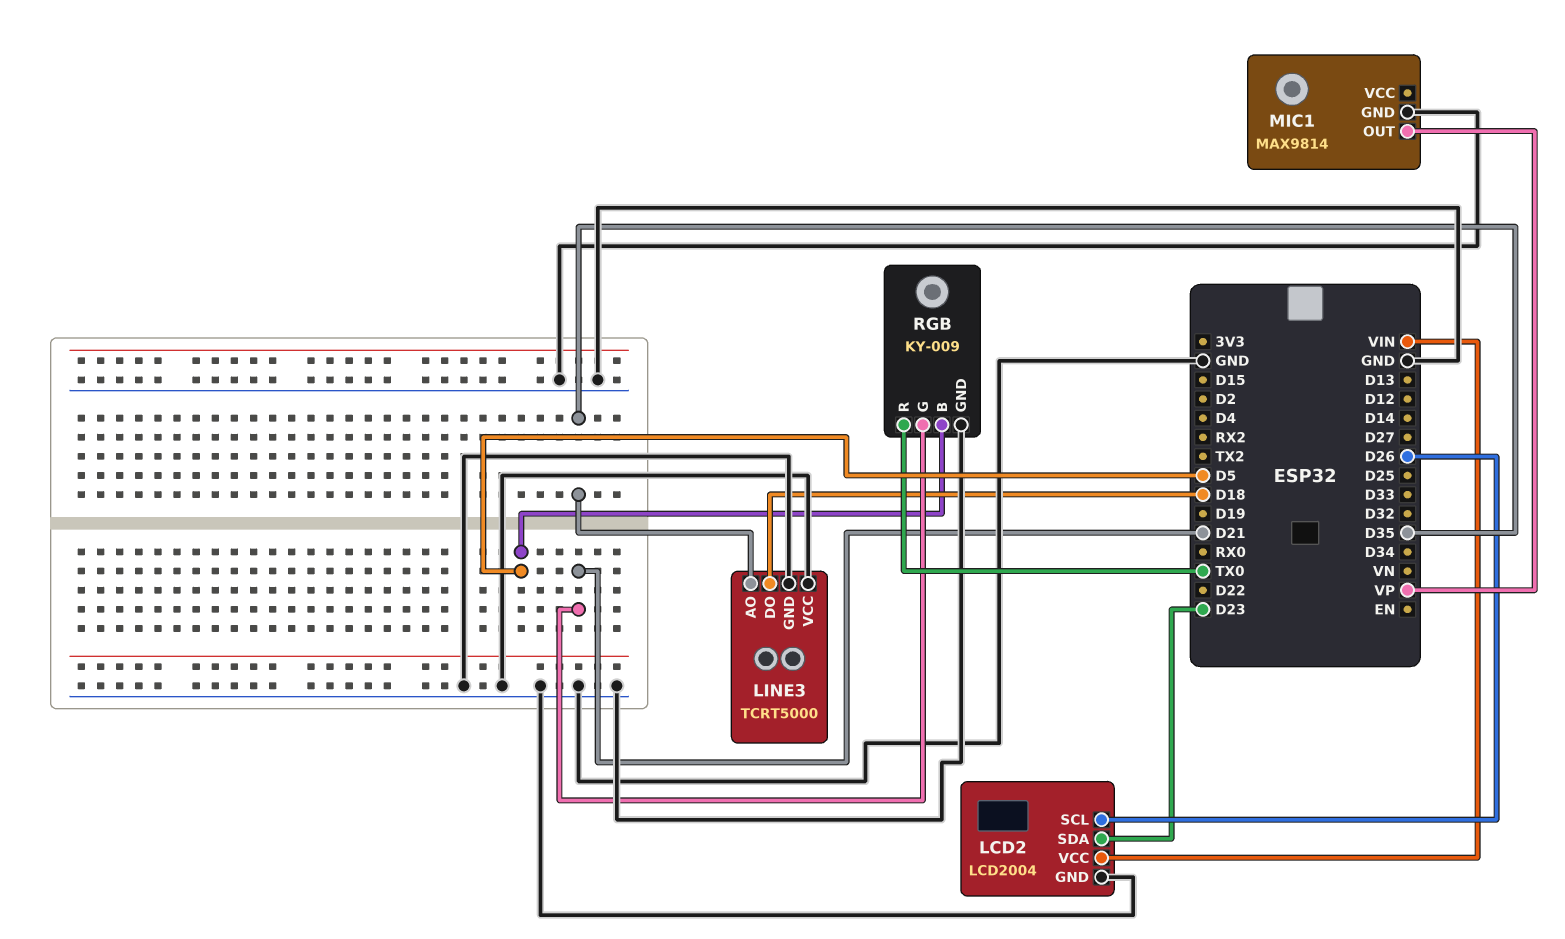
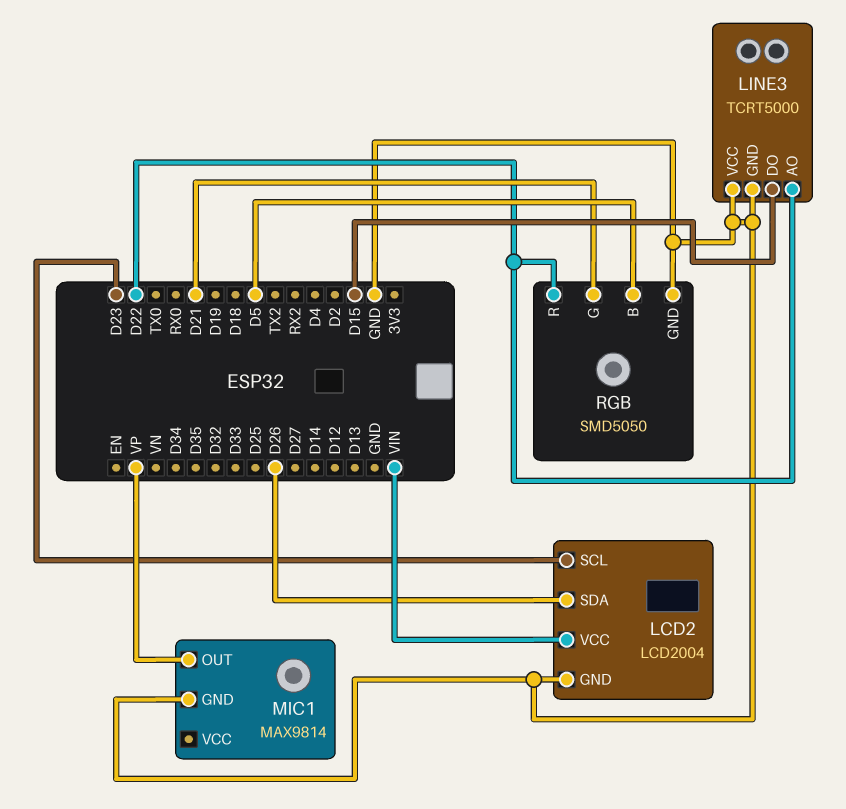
LCD2 pin SCL: D26 -> D23
LCD2 pin SDA: D23 -> D26
LINE3 pin AO: D35 -> D22
LINE3 pin DO: D18 -> D15
RGB: KY-009 -> SMD5050
RGB pin R: TX0 -> D22

